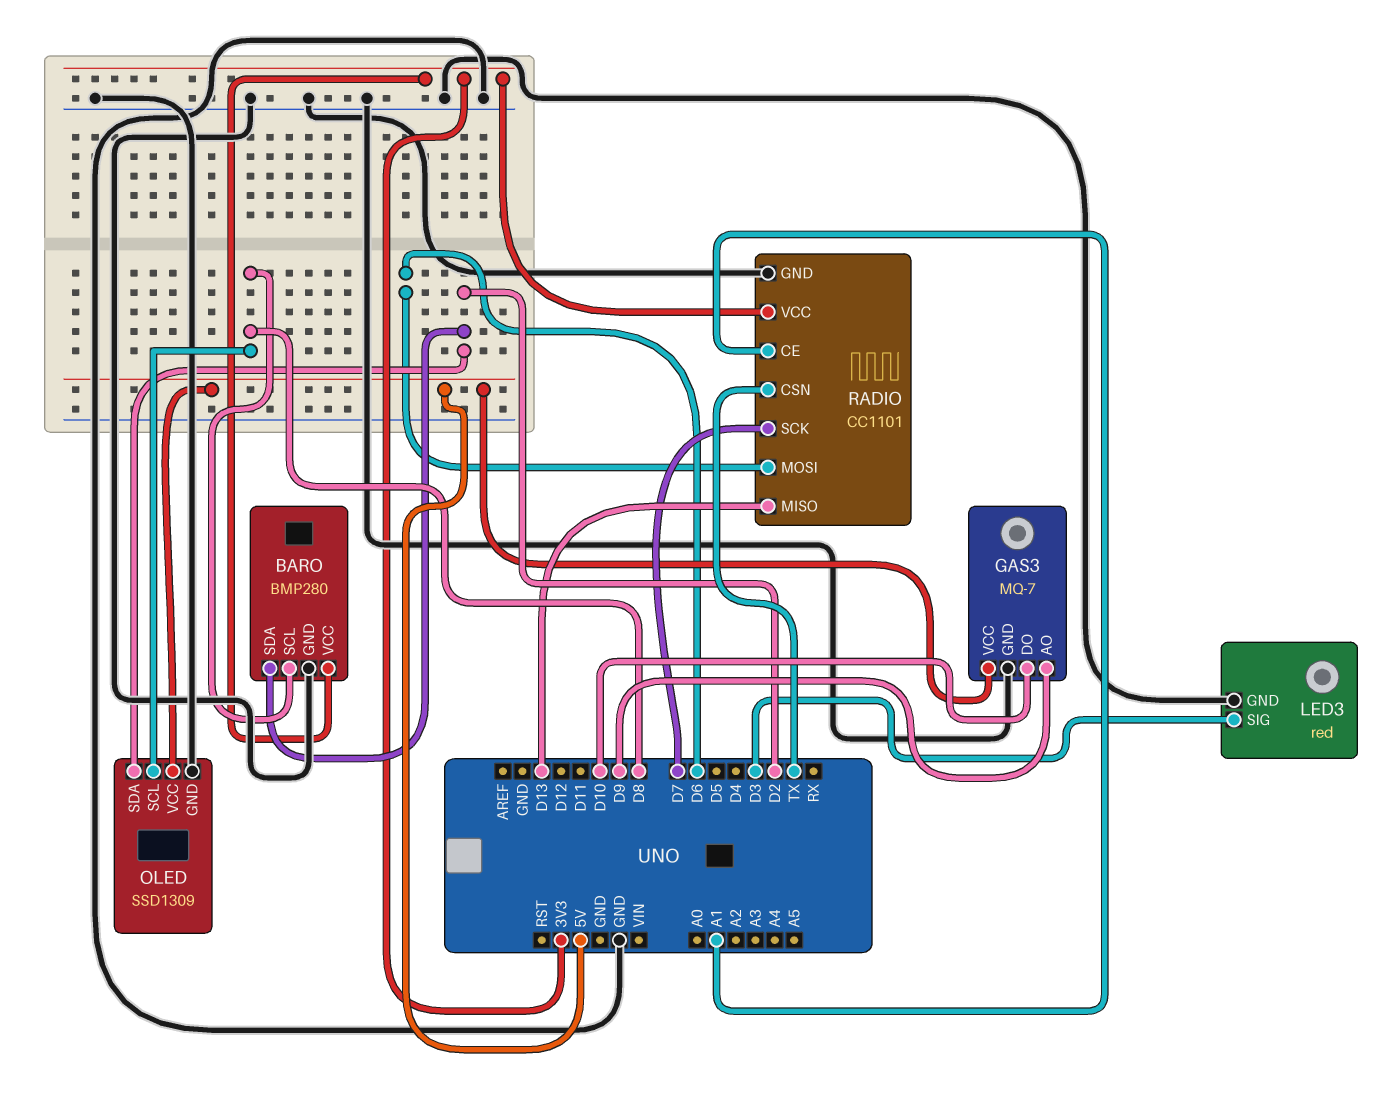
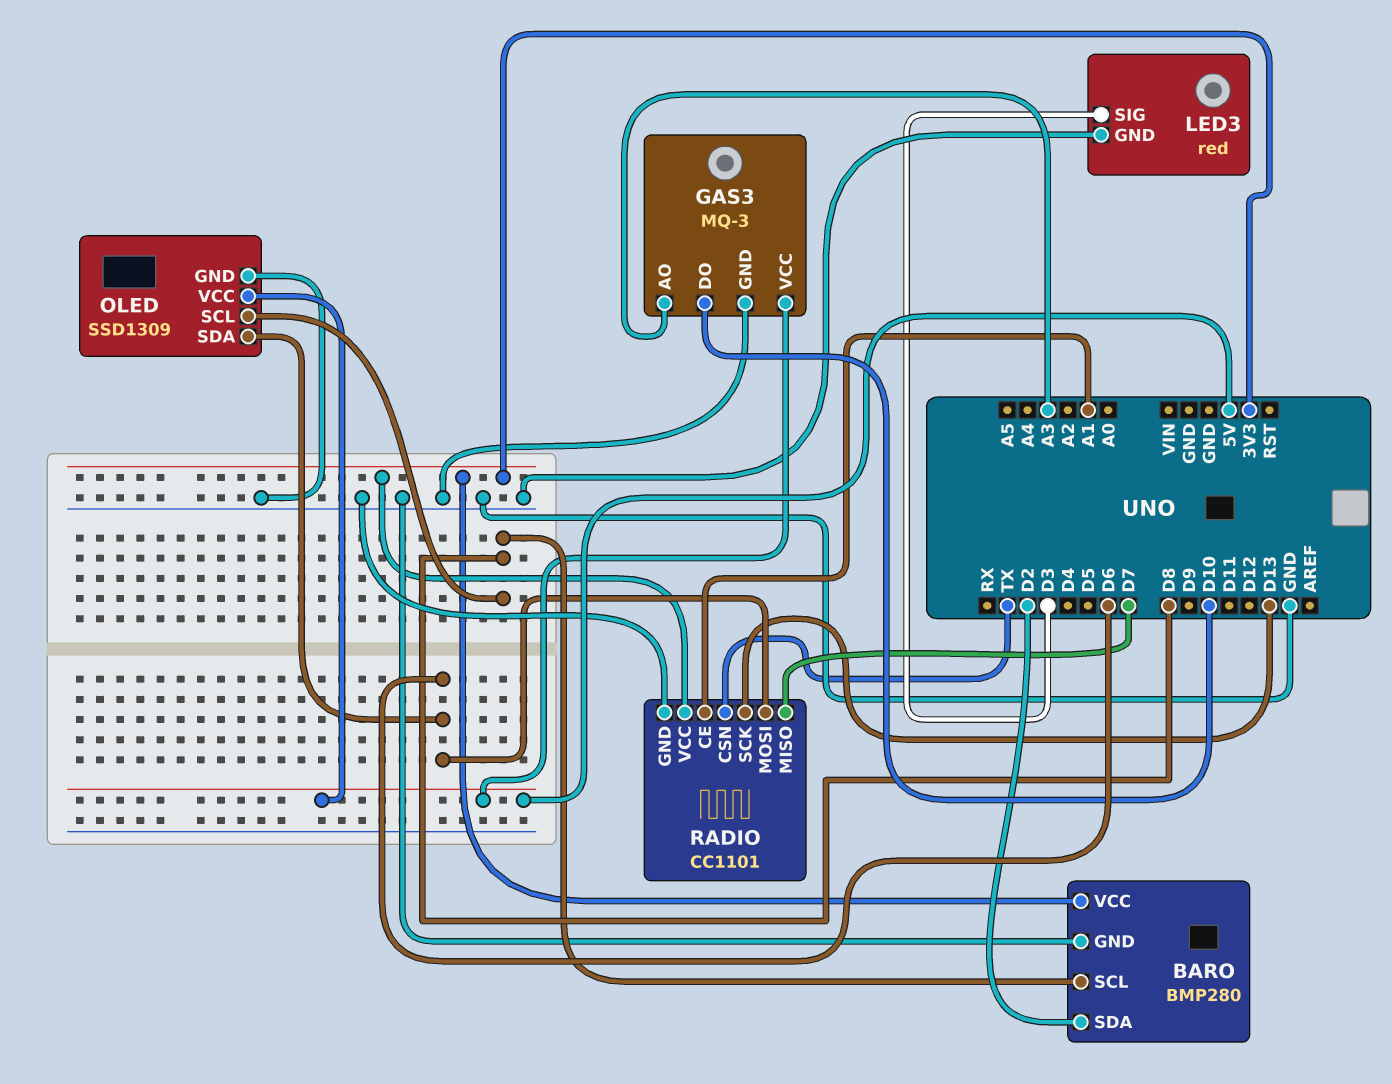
GAS3: MQ-7 -> MQ-3
GAS3 pin AO: D9 -> A3
OLED pin SDA: D2 -> D6
RADIO pin MISO: D13 -> D7
RADIO pin SCK: D7 -> D13

